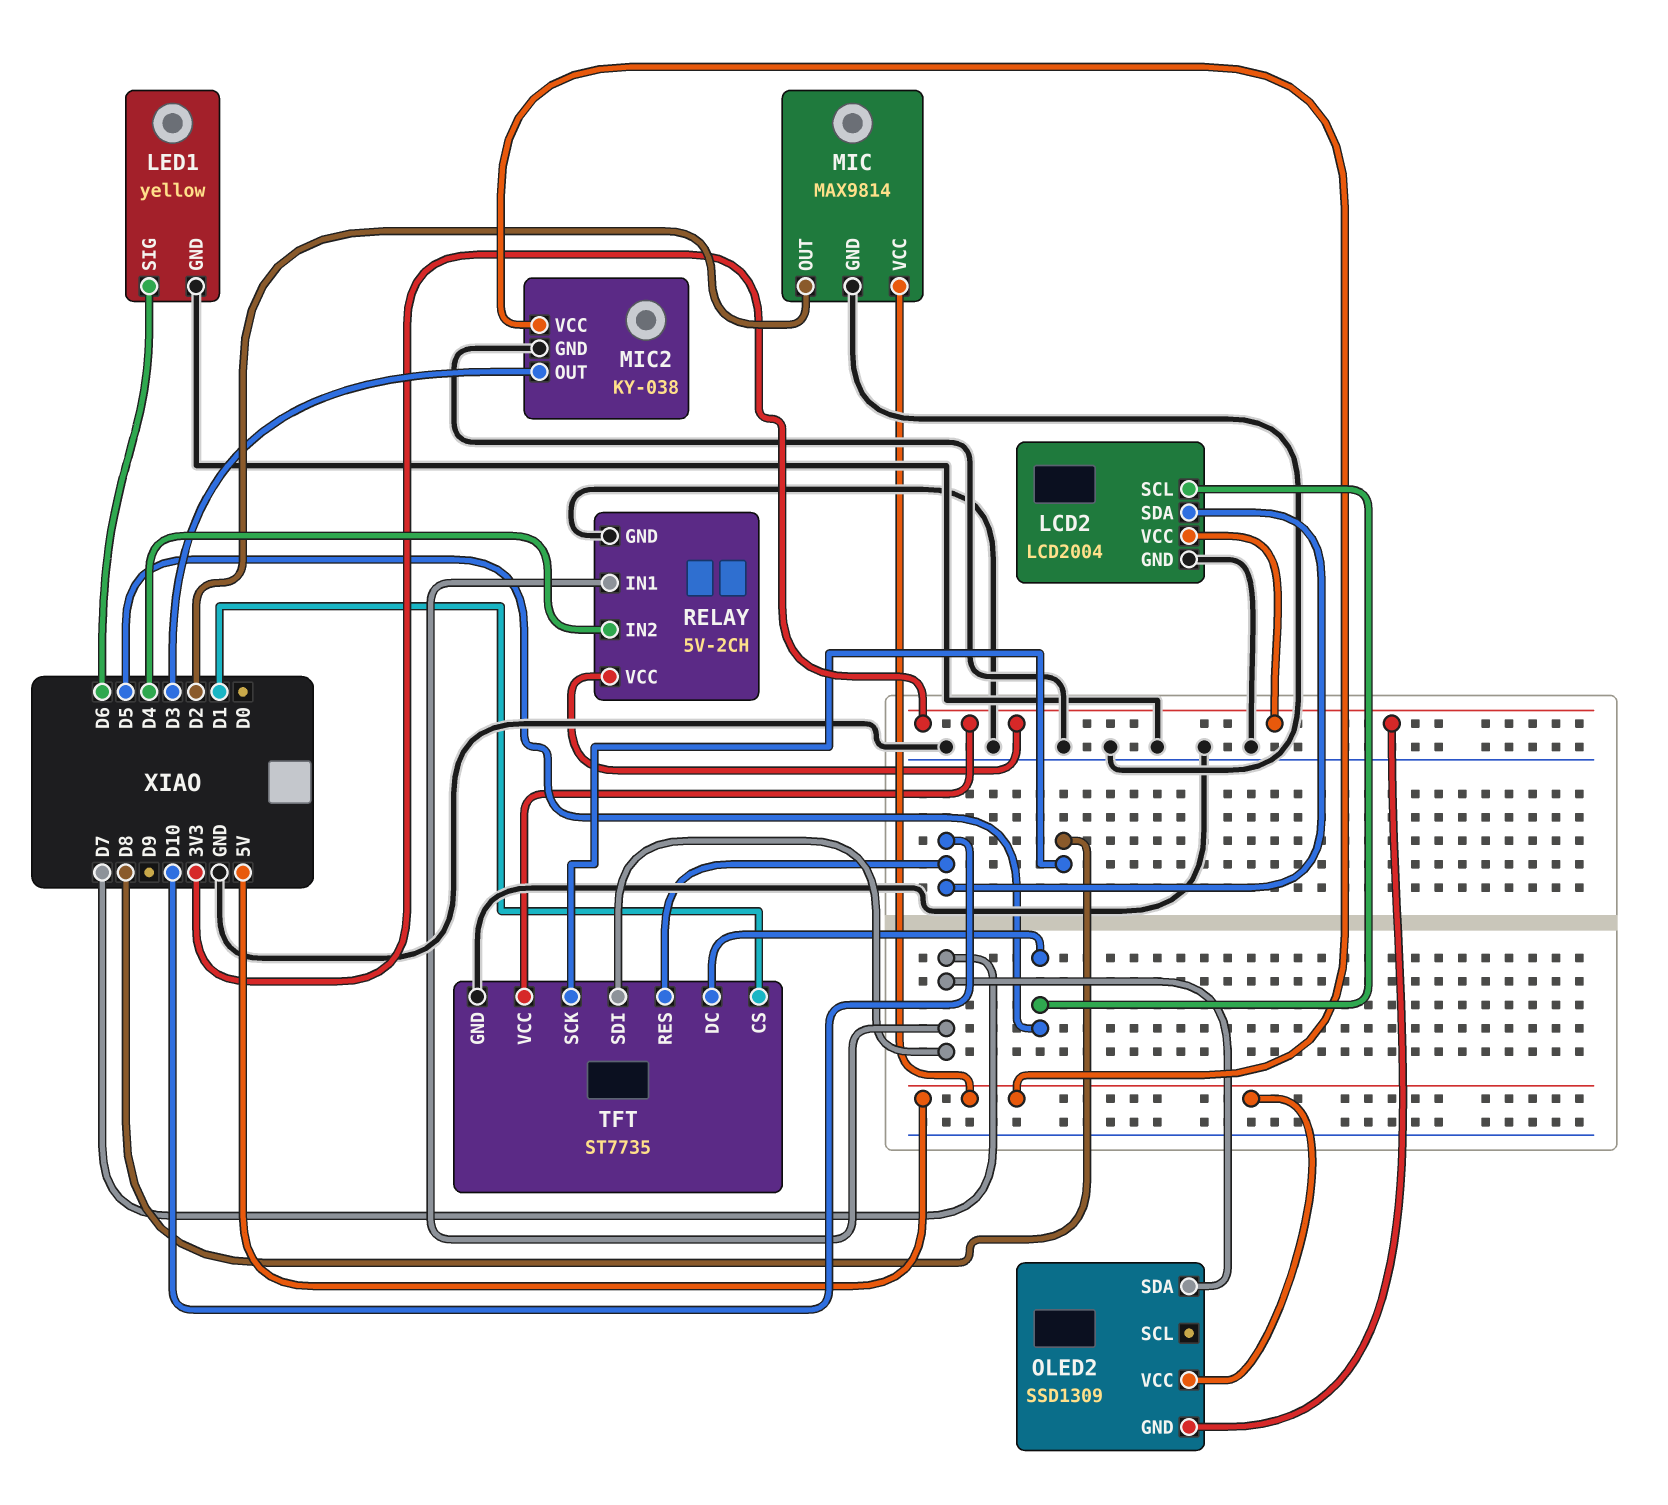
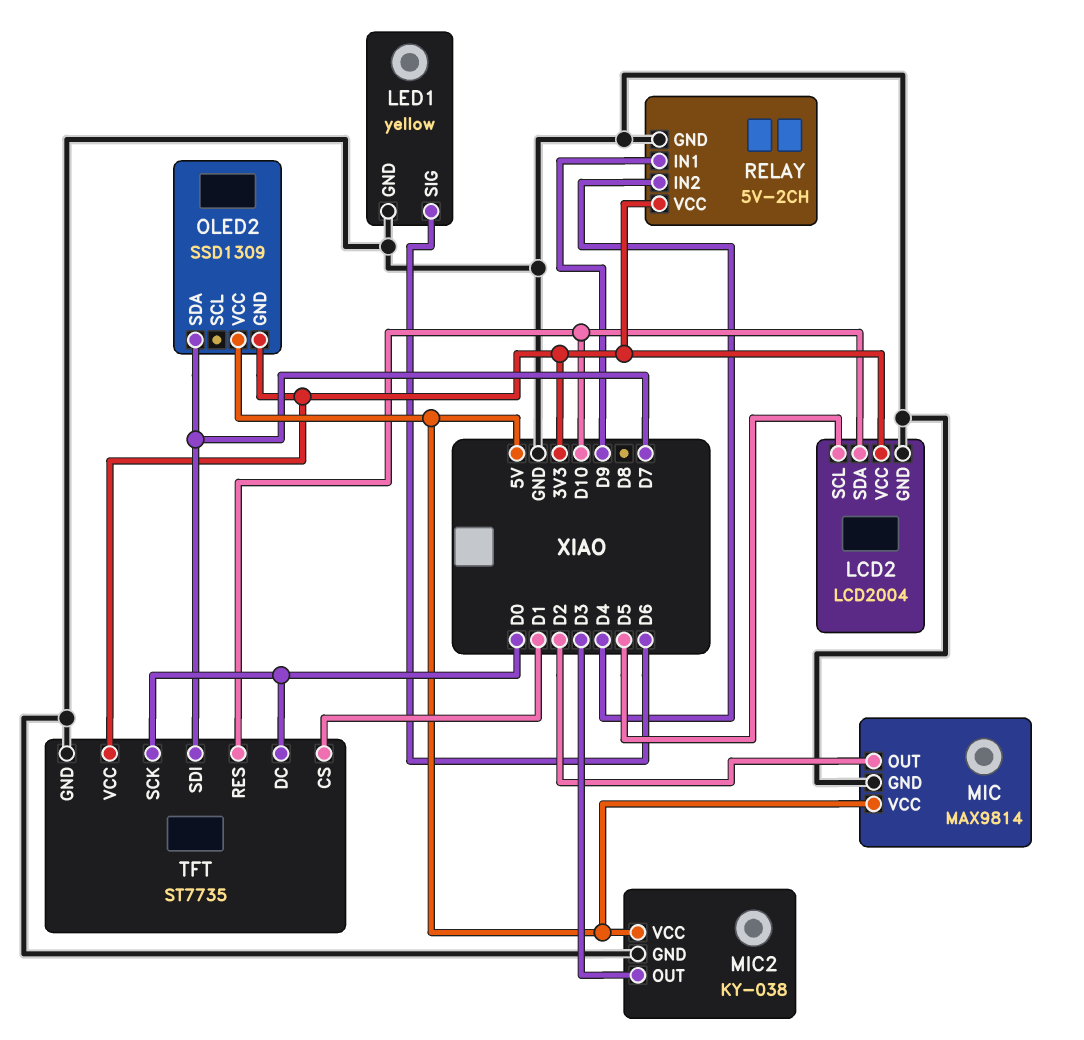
RELAY pin IN1: D7 -> D9
TFT pin DC: D5 -> D0
TFT pin SCK: D8 -> D0

